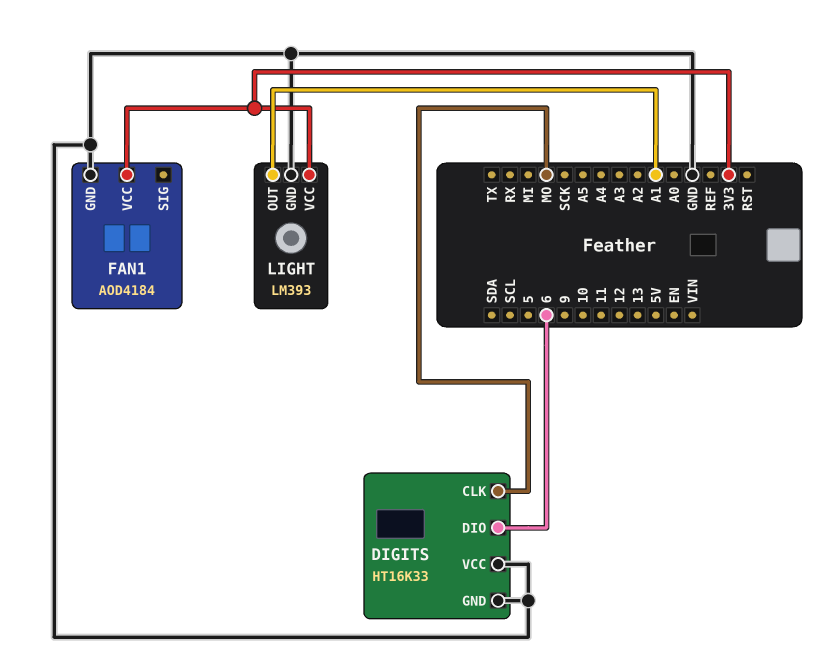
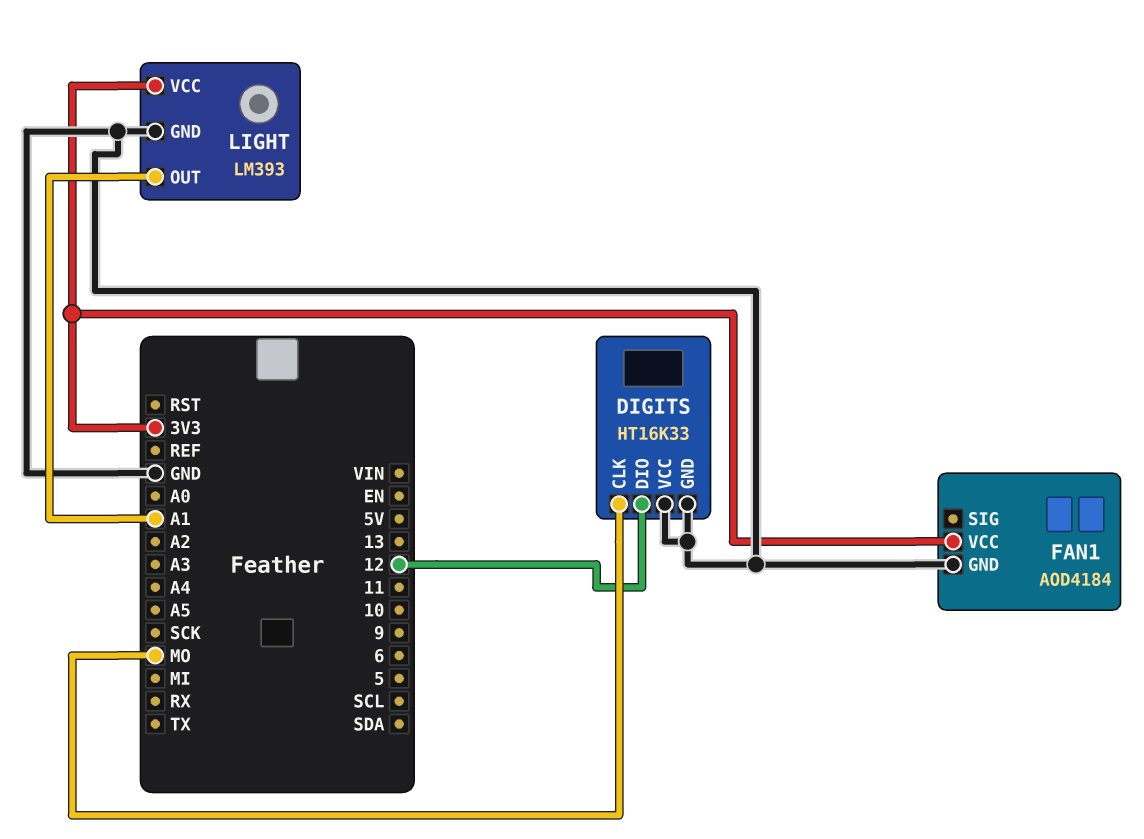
DIGITS pin DIO: 6 -> 12

